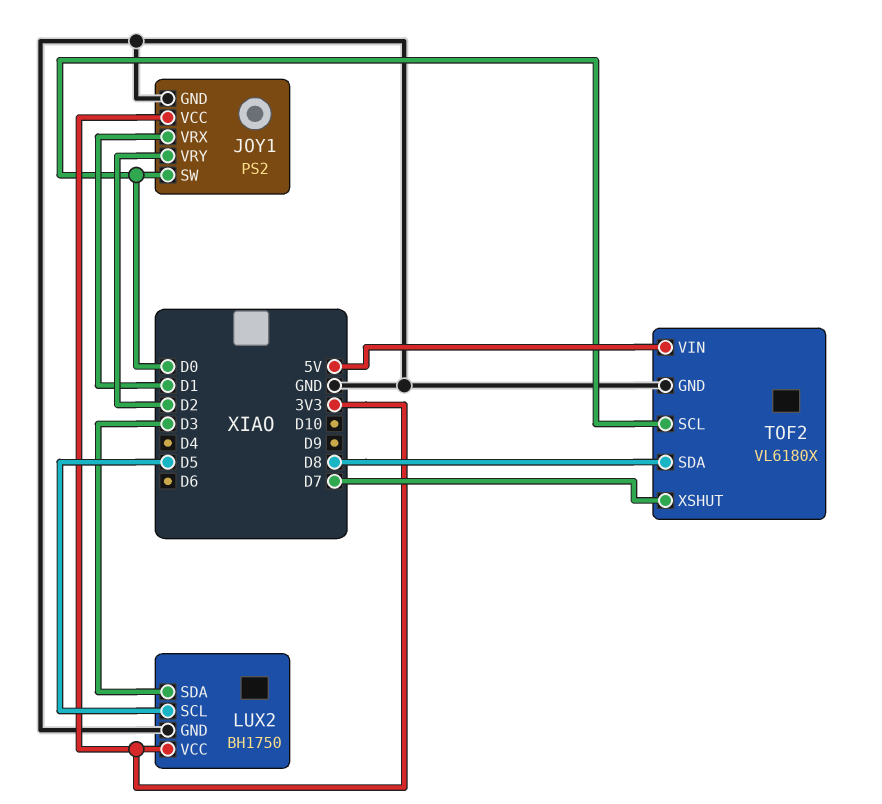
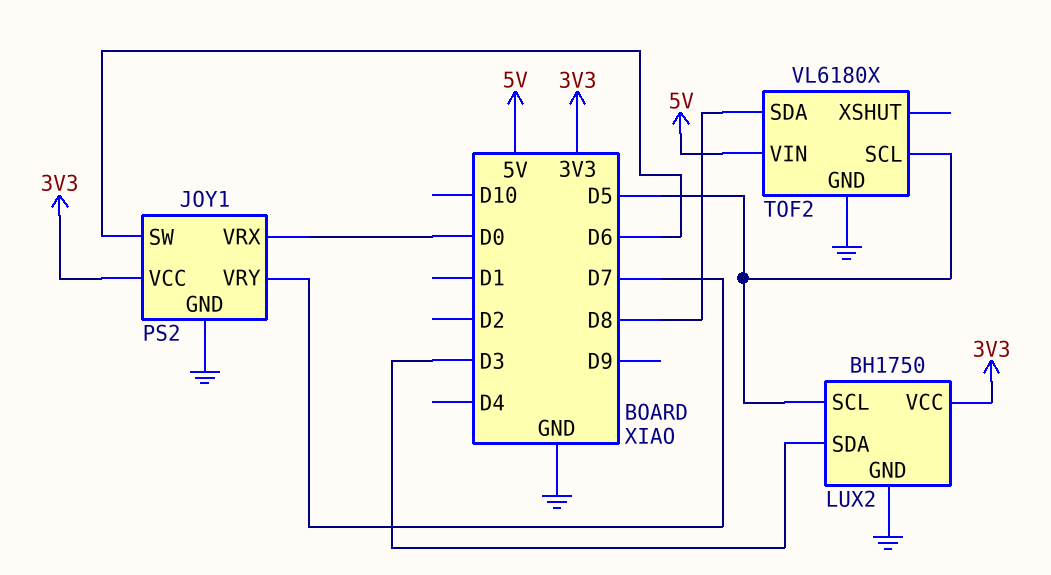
JOY1 pin SW: D0 -> D6
JOY1 pin VRX: D1 -> D0
JOY1 pin VRY: D2 -> D7
TOF2 pin SCL: D0 -> D5
TOF2 pin XSHUT: D7 -> none

